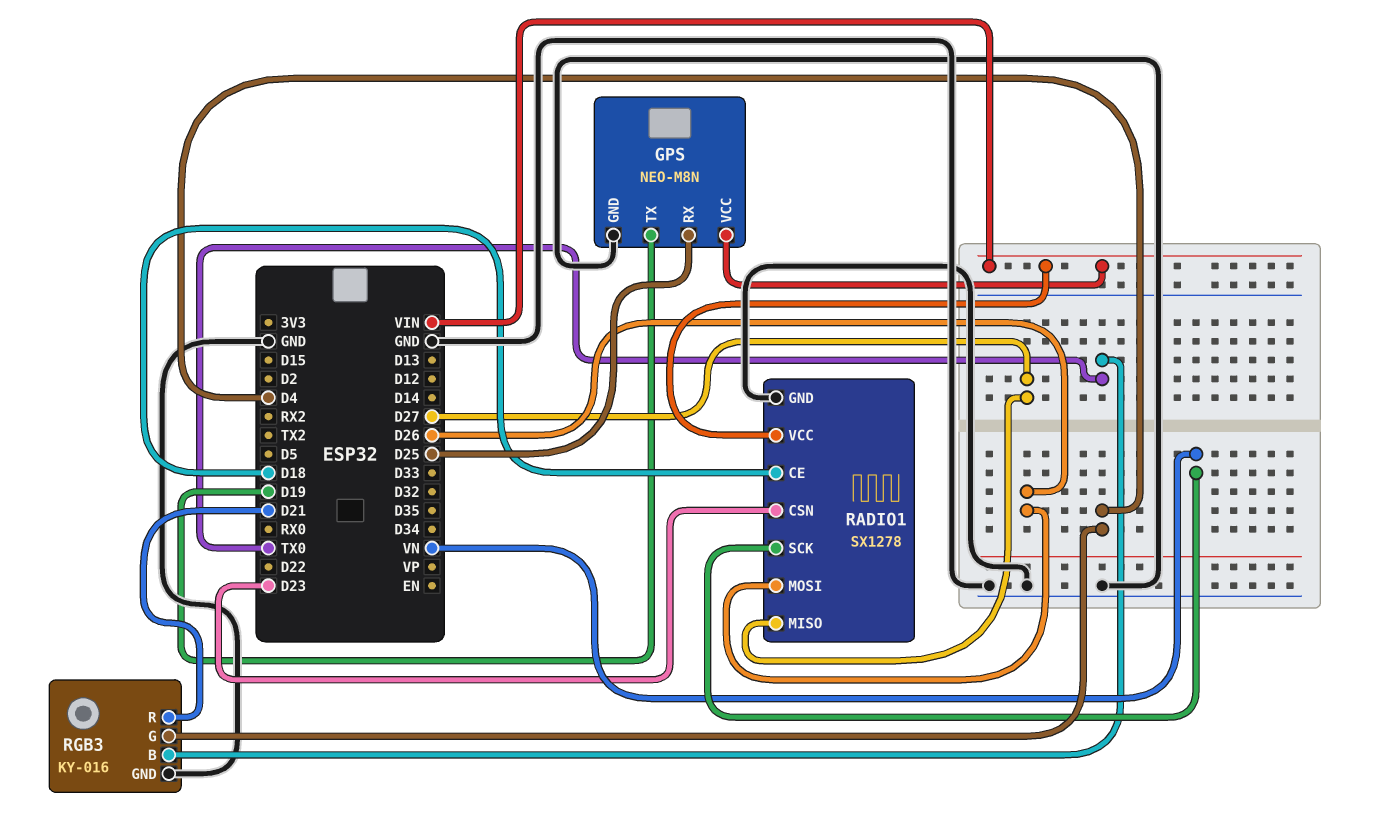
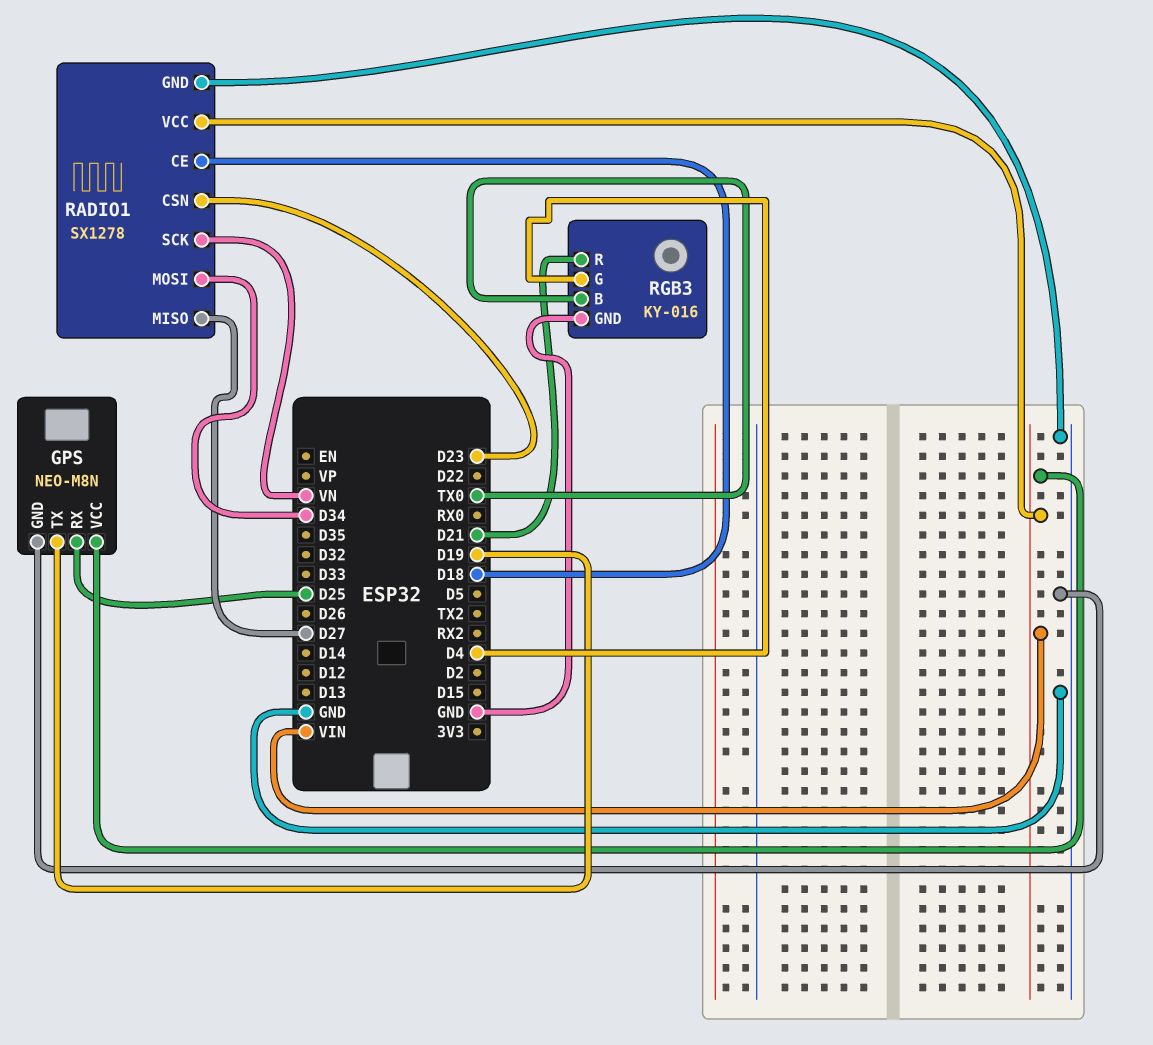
RADIO1 pin MOSI: D26 -> D34

